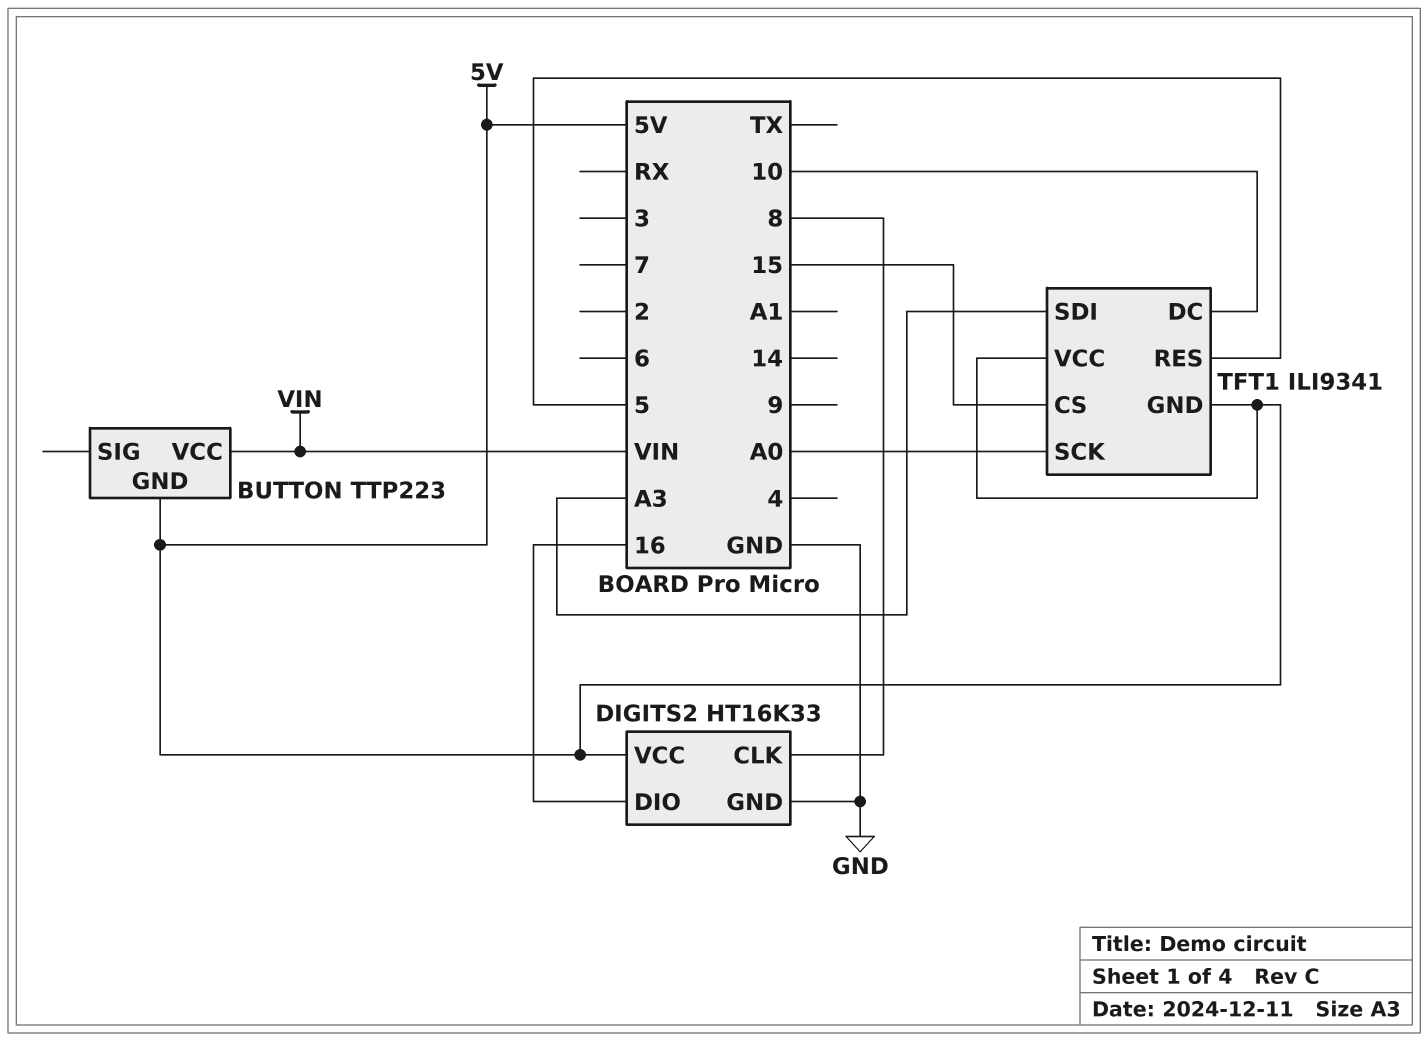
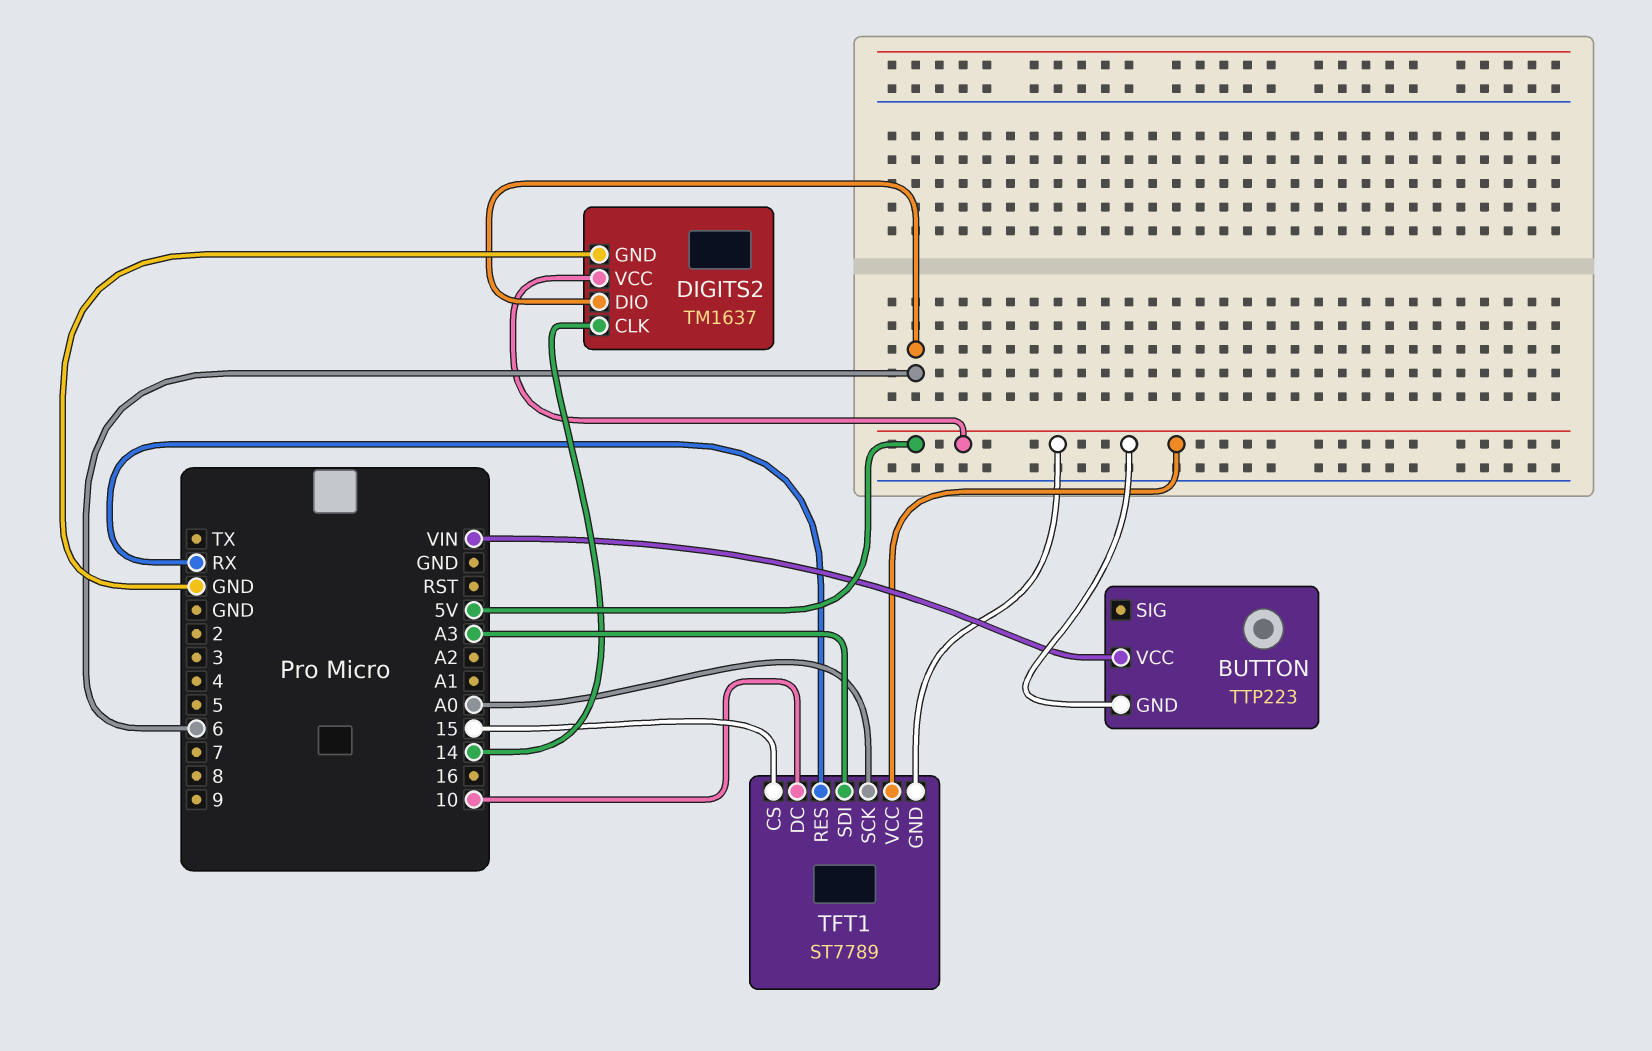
DIGITS2: HT16K33 -> TM1637
DIGITS2 pin CLK: 8 -> 14
DIGITS2 pin DIO: 16 -> 6
TFT1: ILI9341 -> ST7789
TFT1 pin RES: 5 -> RX

